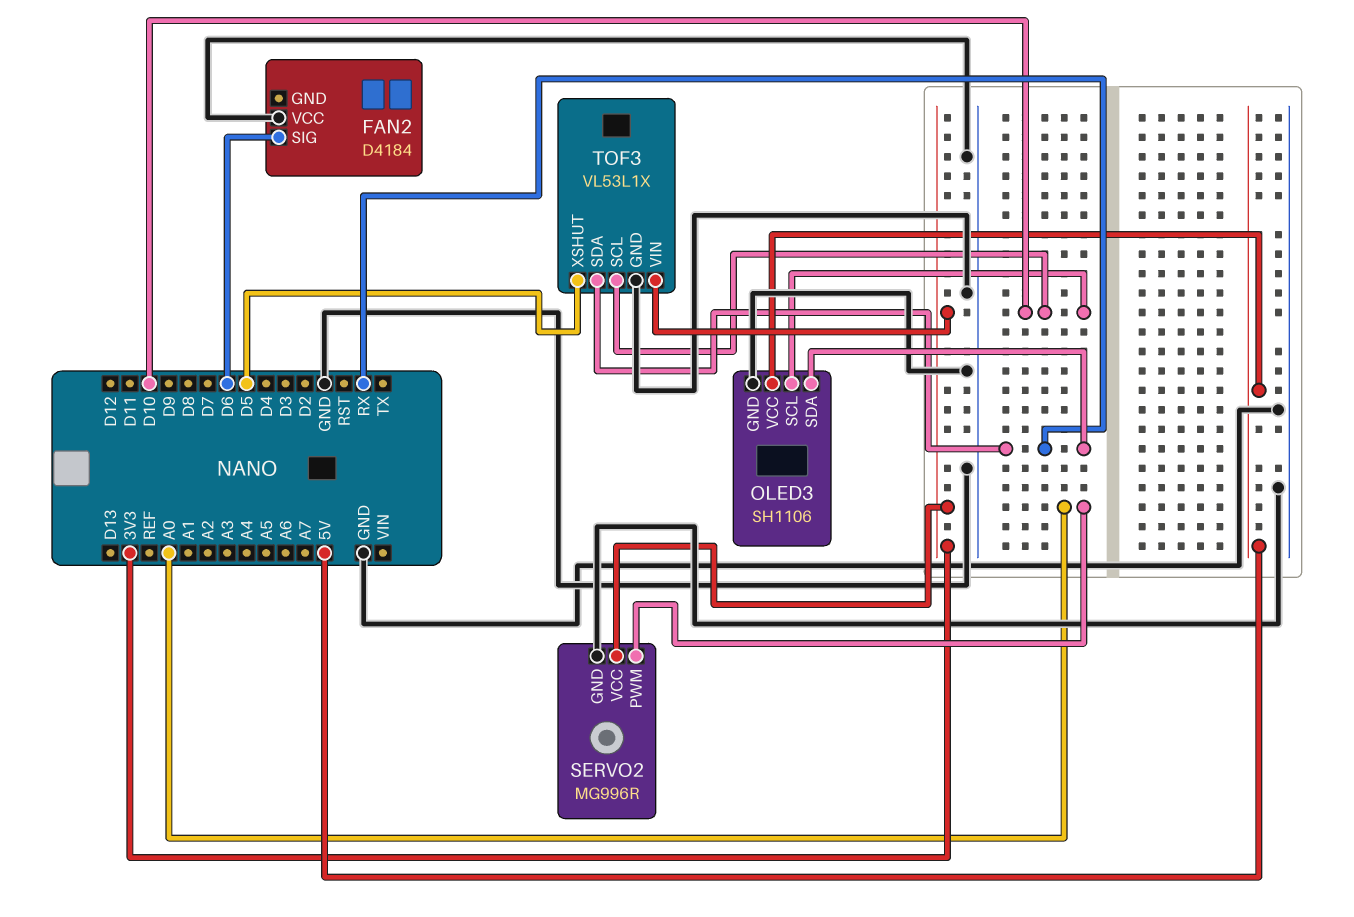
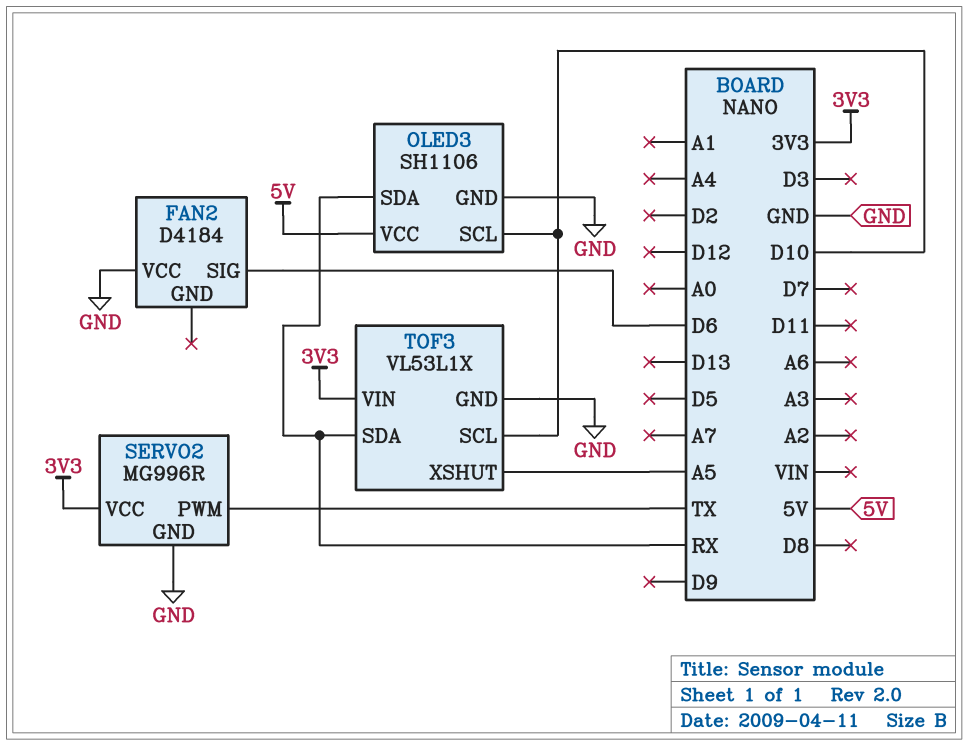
SERVO2 pin PWM: A0 -> TX
TOF3 pin XSHUT: D5 -> A5

